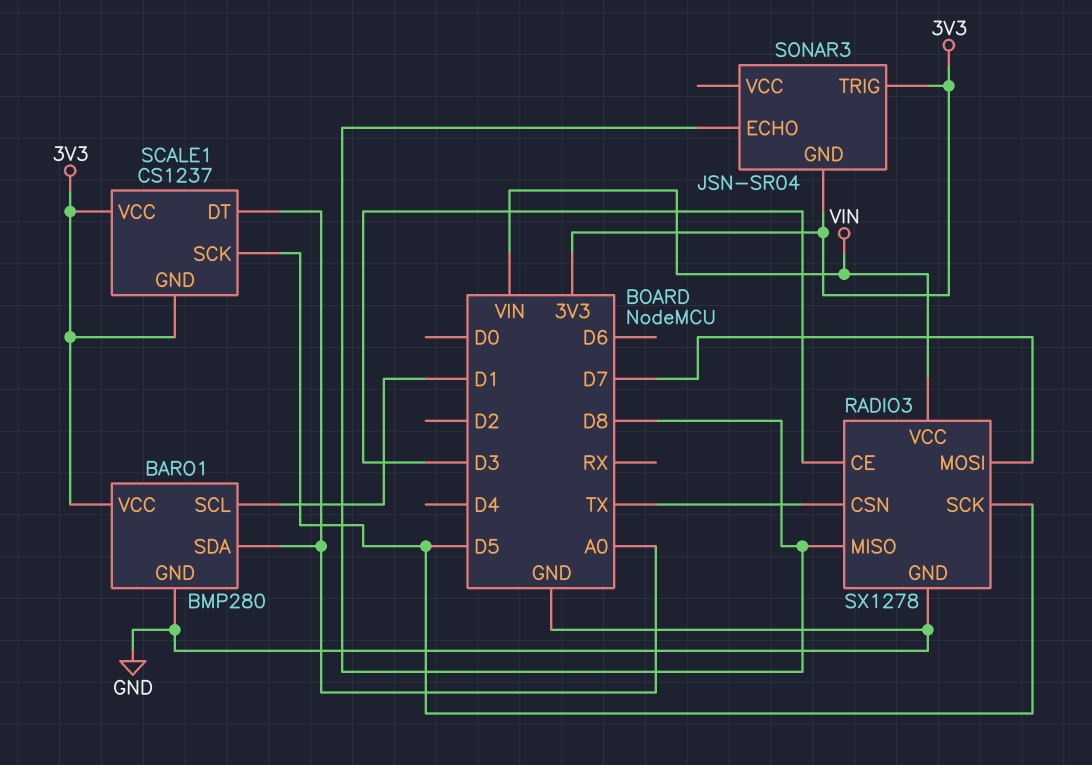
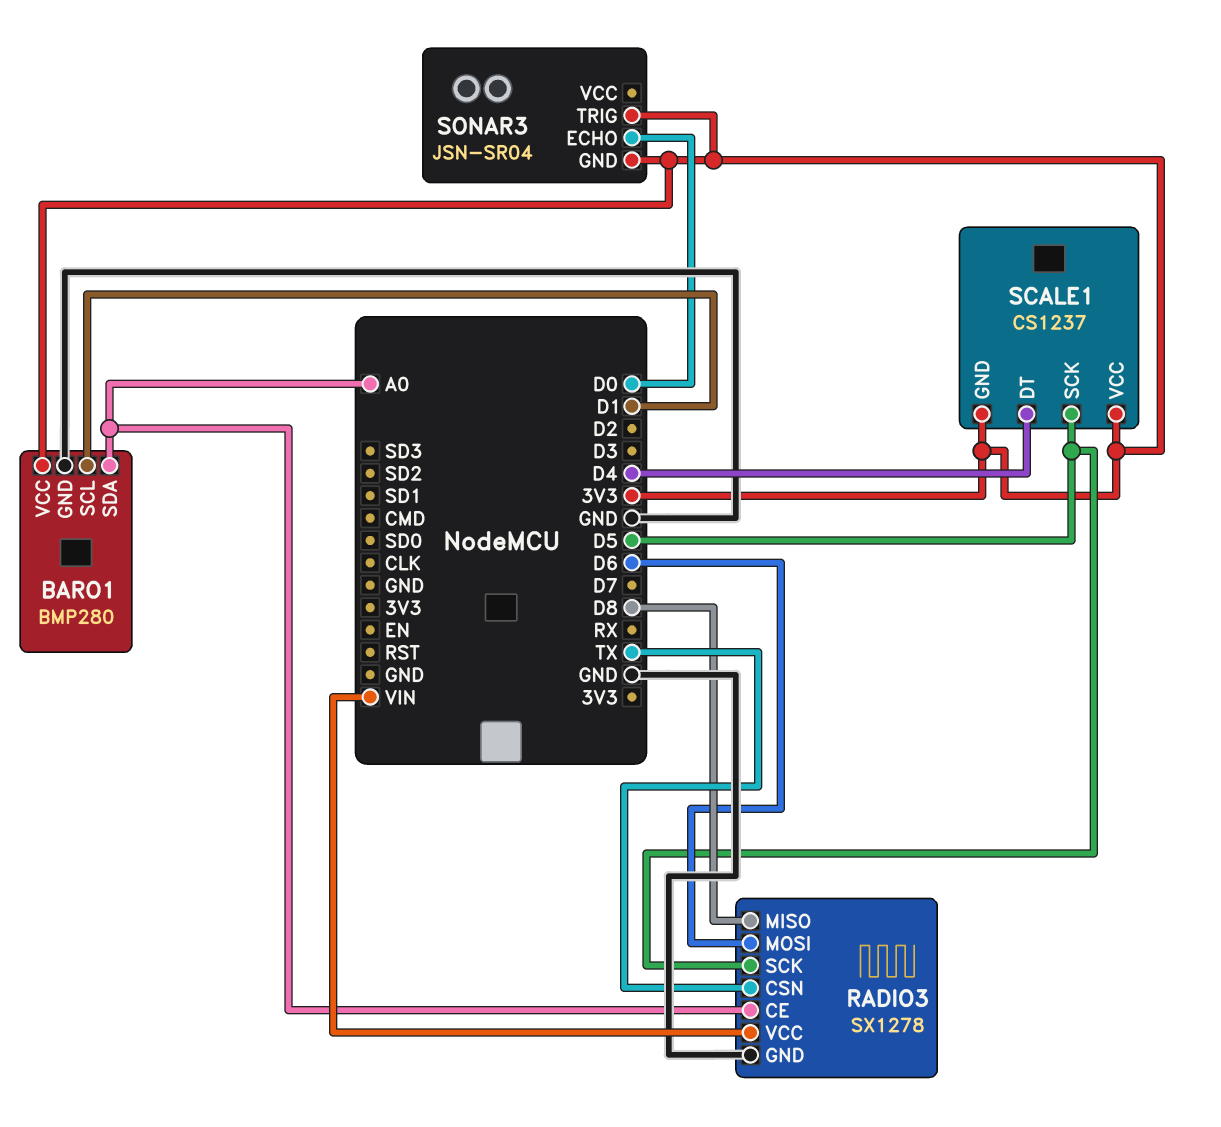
RADIO3 pin CE: D3 -> A0
RADIO3 pin MOSI: D7 -> D6
SCALE1 pin DT: A0 -> D4
SONAR3 pin ECHO: D8 -> D0

